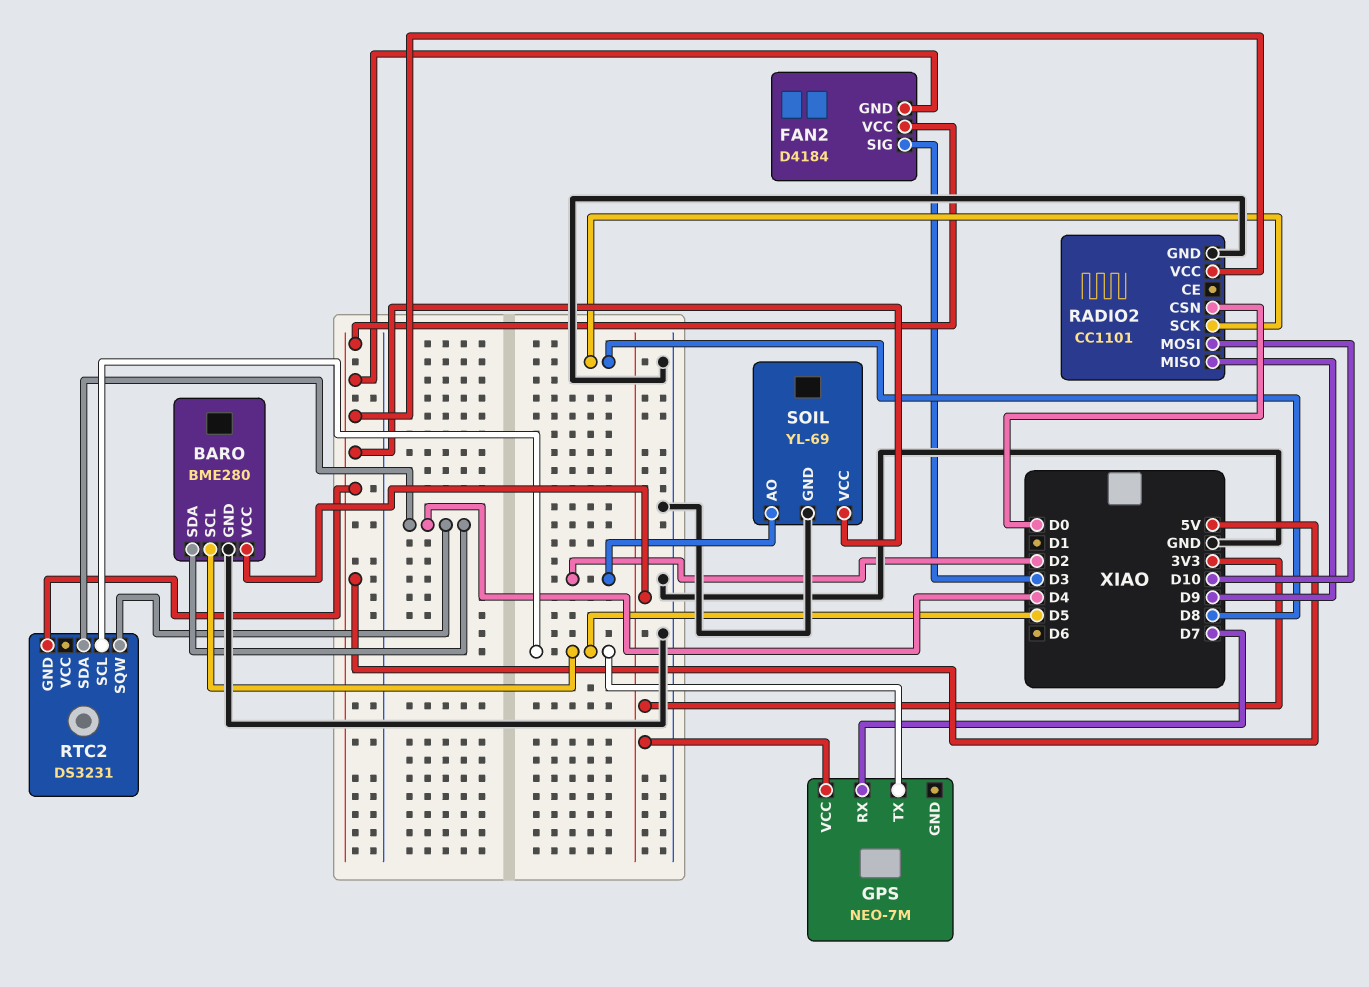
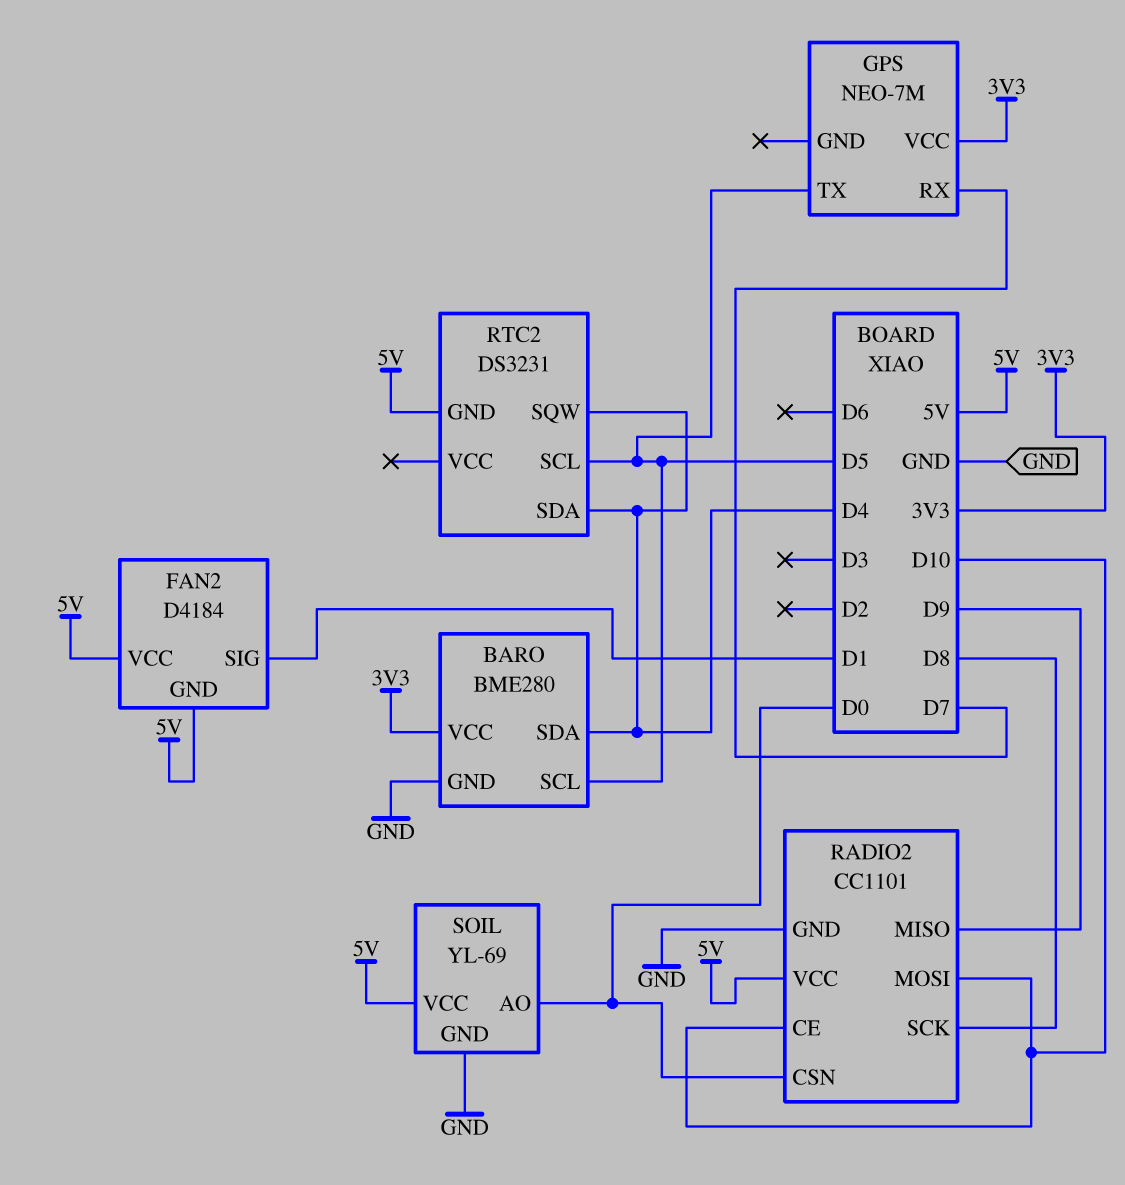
FAN2 pin SIG: D3 -> D1
RADIO2 pin CE: none -> D10
SOIL pin AO: D2 -> D0

